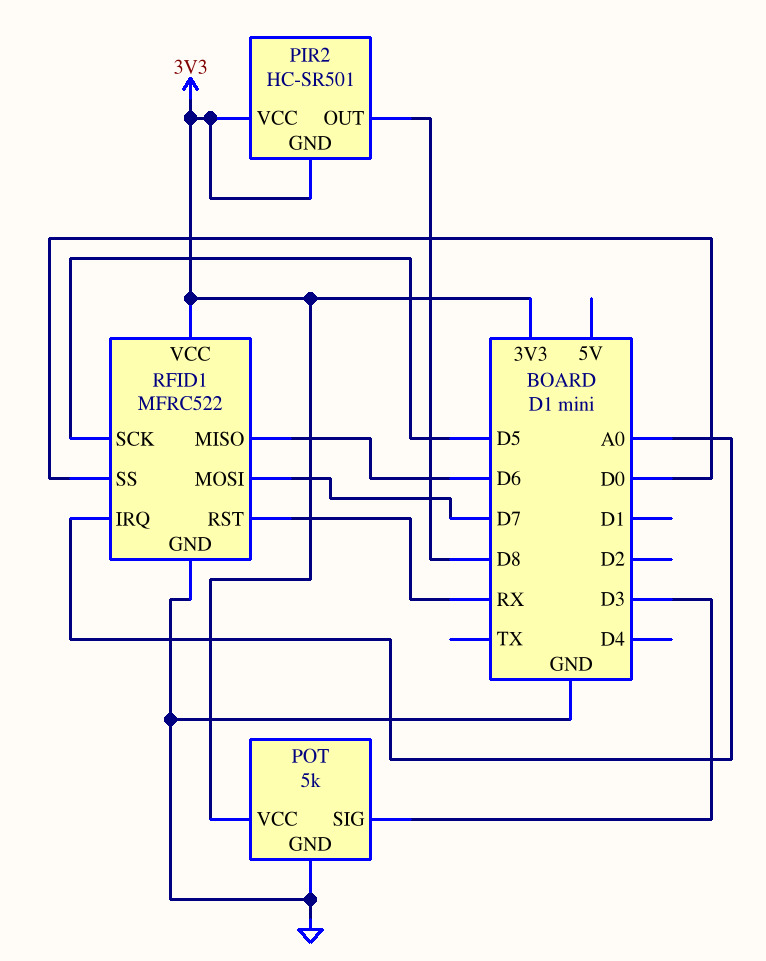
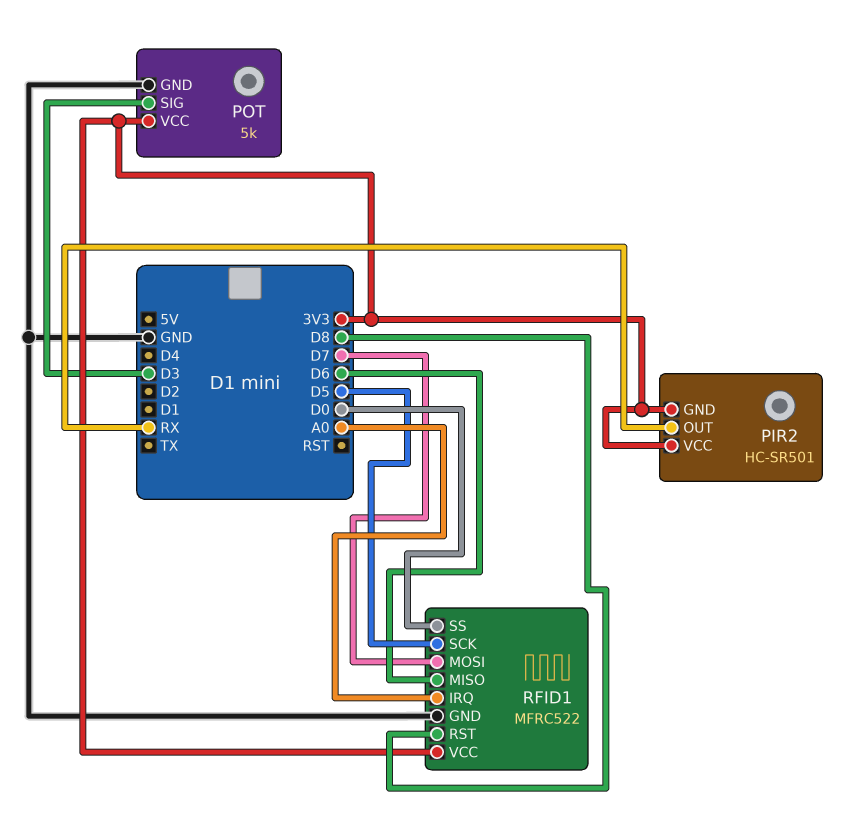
PIR2 pin OUT: D8 -> RX
RFID1 pin RST: RX -> D8

